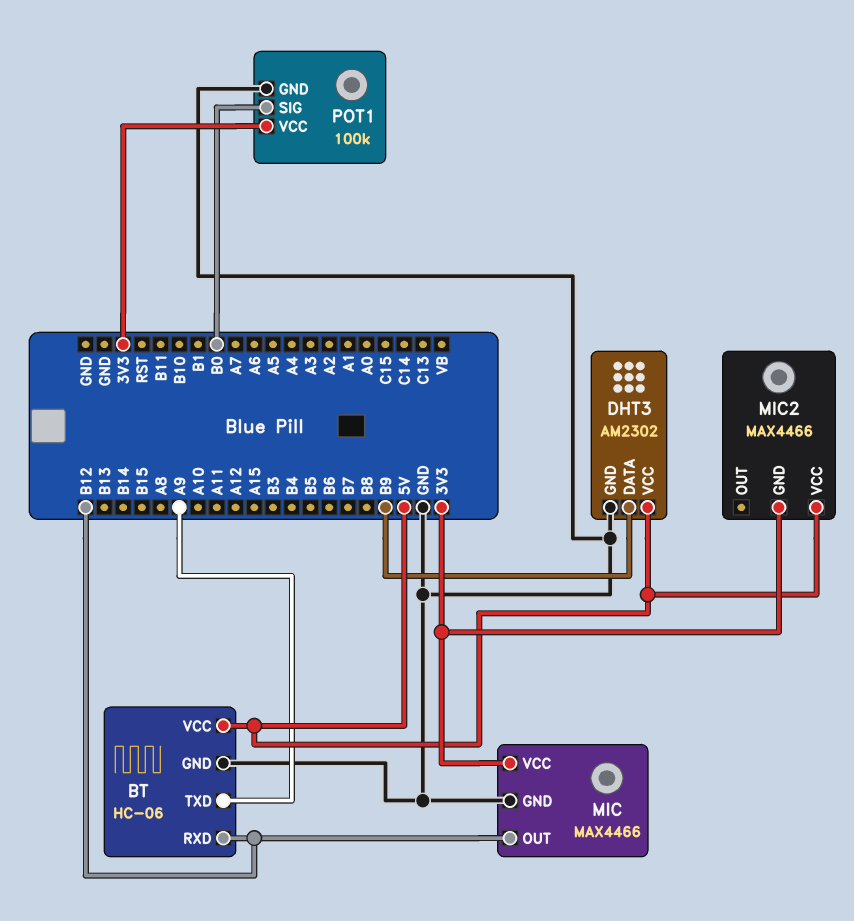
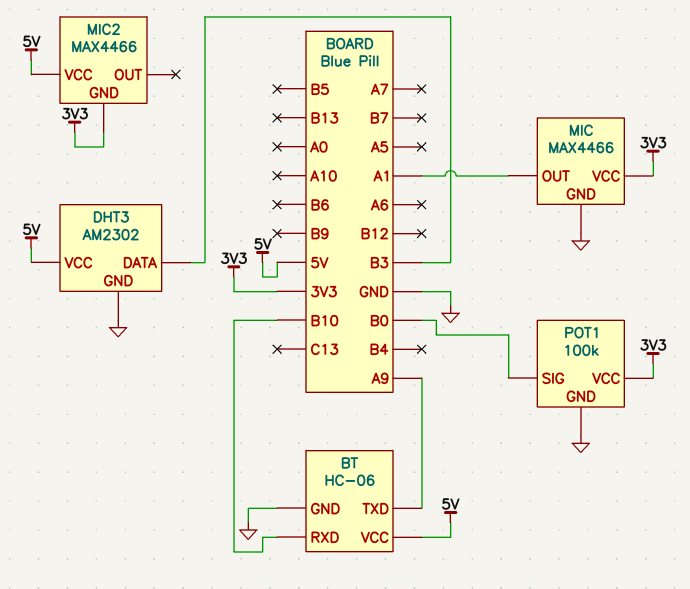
BT pin RXD: B12 -> B10
DHT3 pin DATA: B9 -> B3
MIC pin OUT: B12 -> A1

